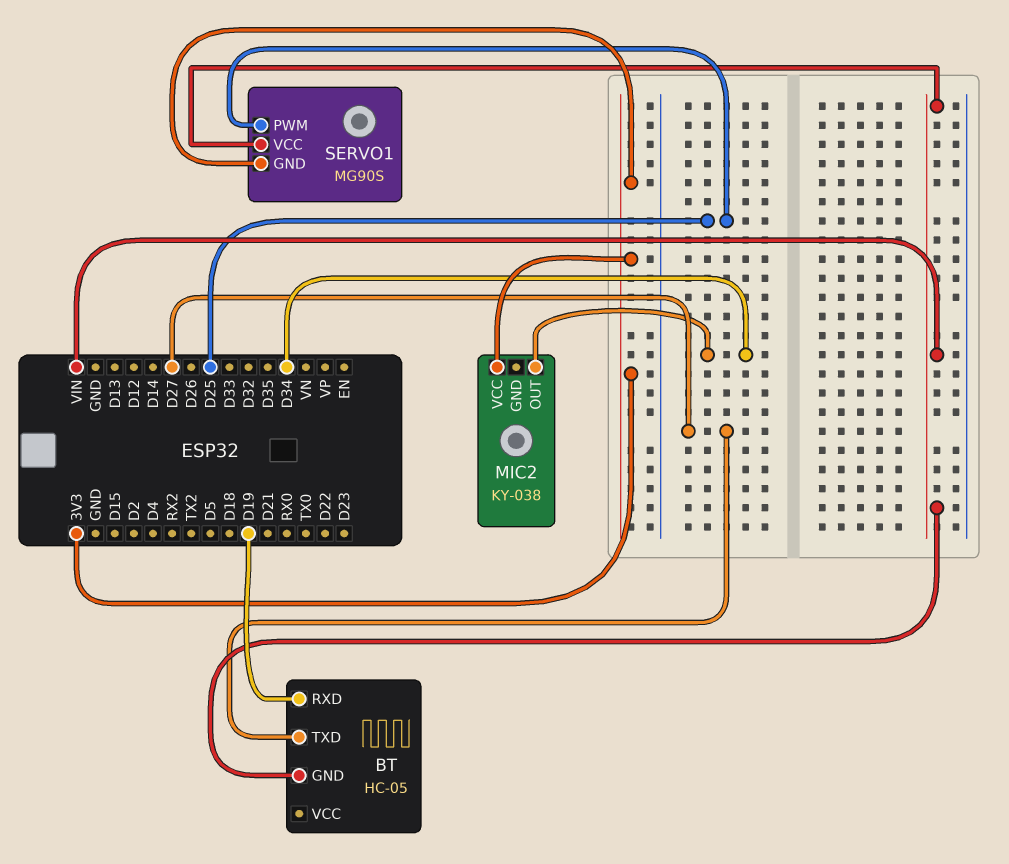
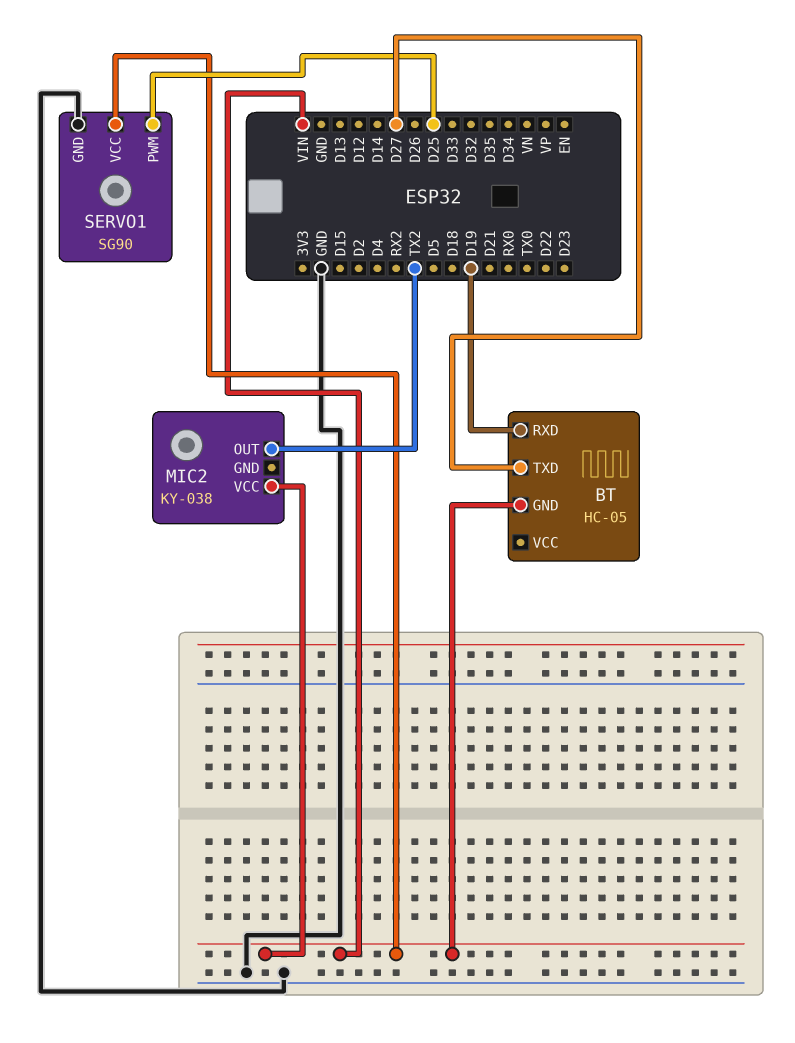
MIC2 pin OUT: D34 -> TX2
MIC2 pin VCC: 3V3 -> VIN
SERVO1: MG90S -> SG90
SERVO1 pin GND: 3V3 -> GND

